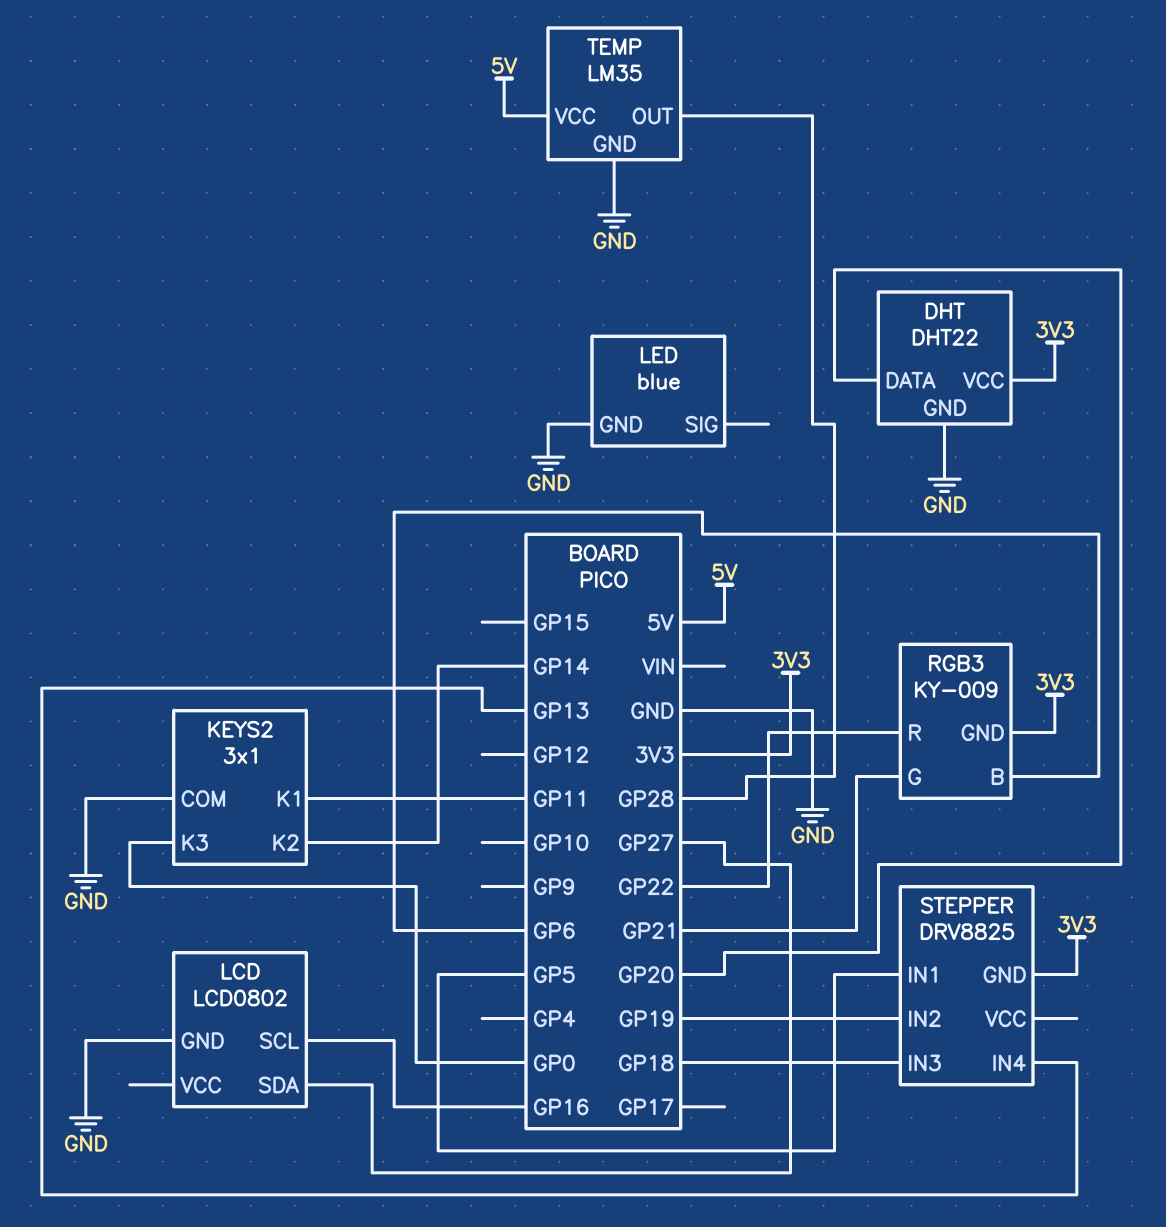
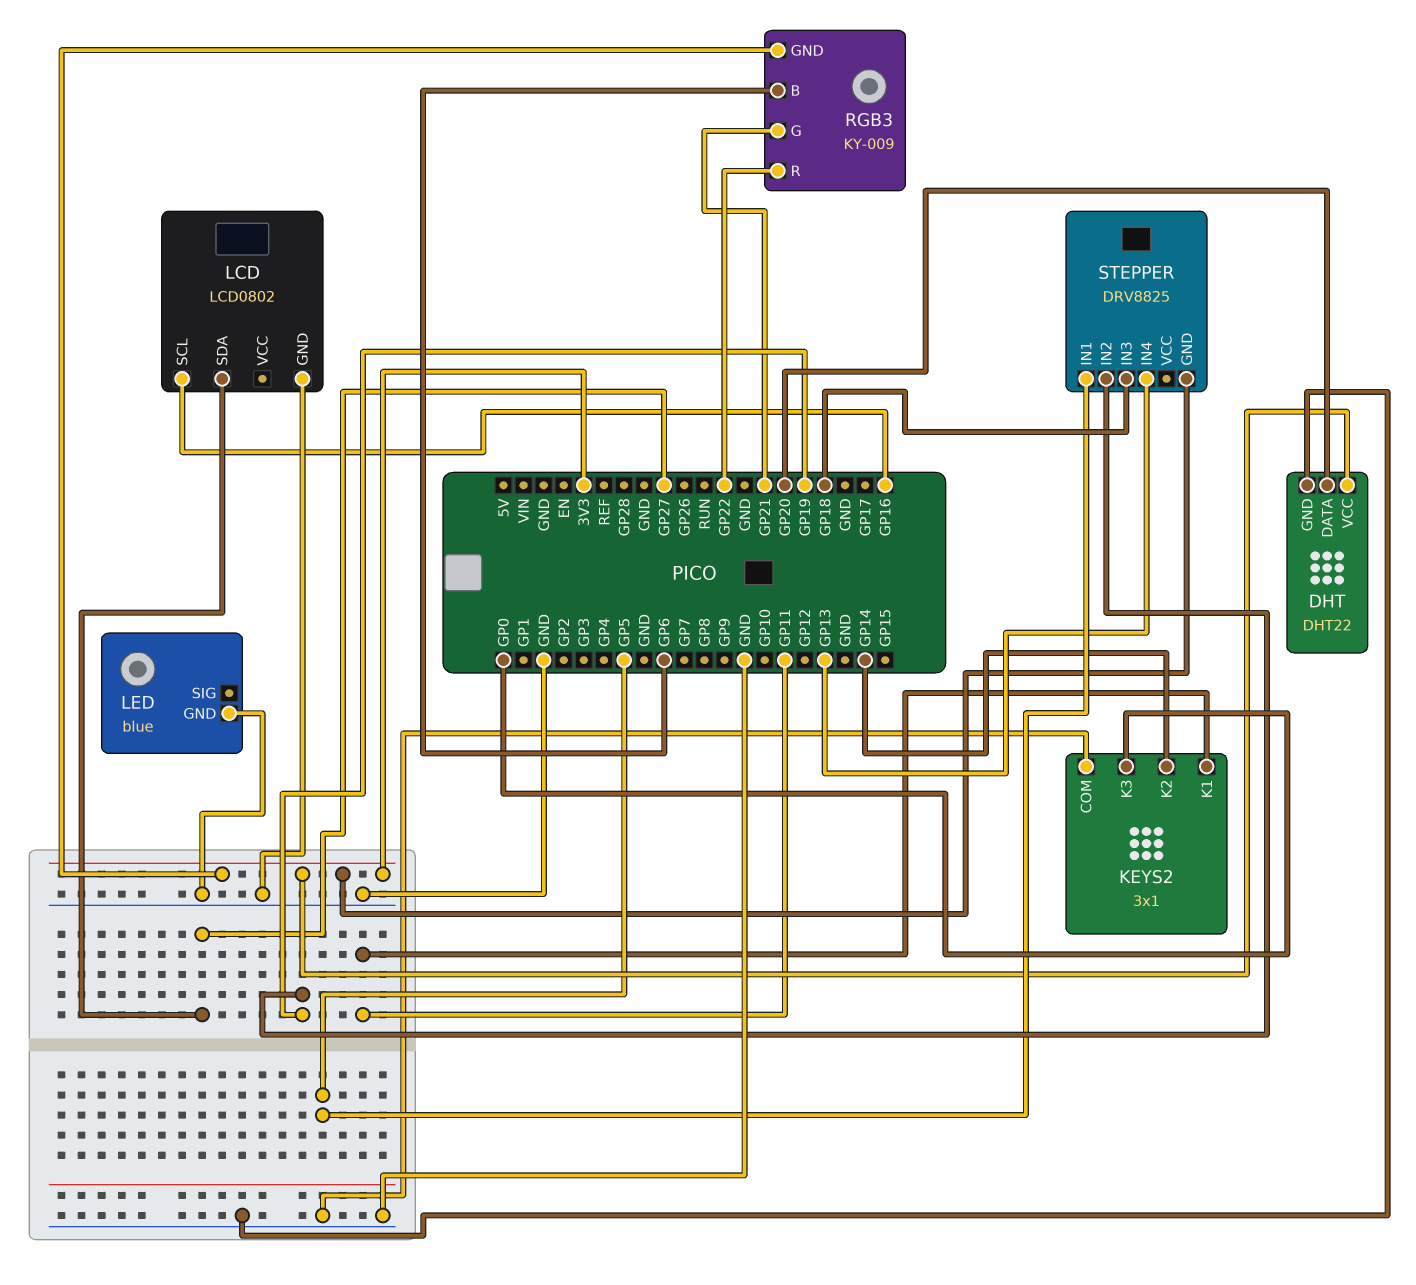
TEMP: LM35 -> none
TEMP pin GND: GND -> none
TEMP pin OUT: GP28 -> none
TEMP pin VCC: 5V -> none

